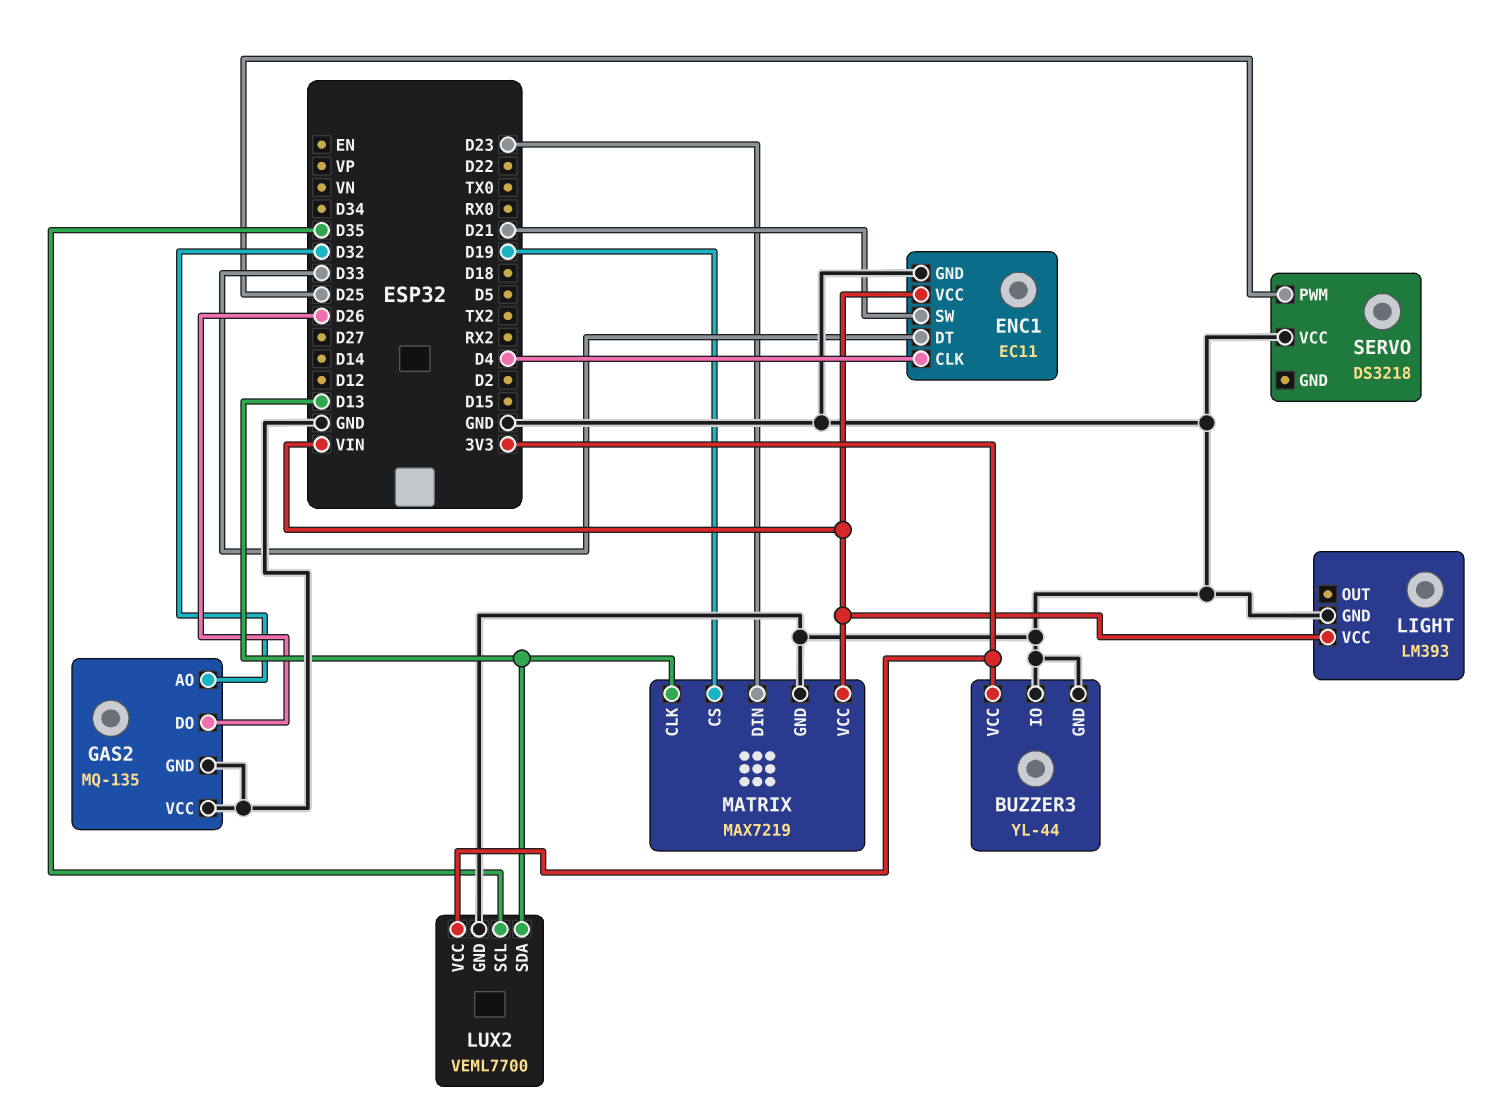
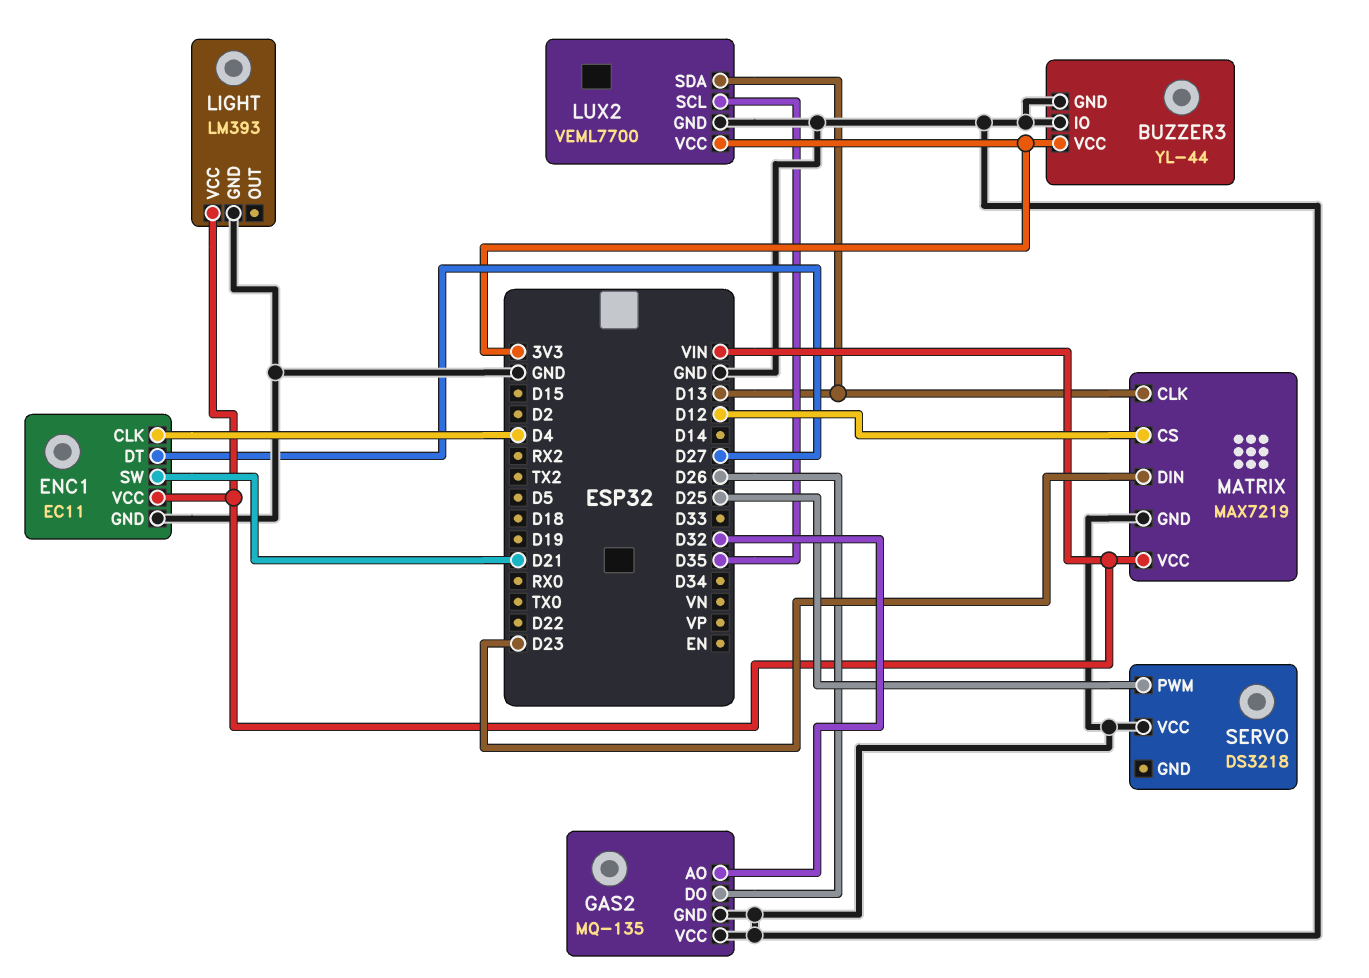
ENC1 pin DT: D33 -> D27
MATRIX pin CS: D19 -> D12

